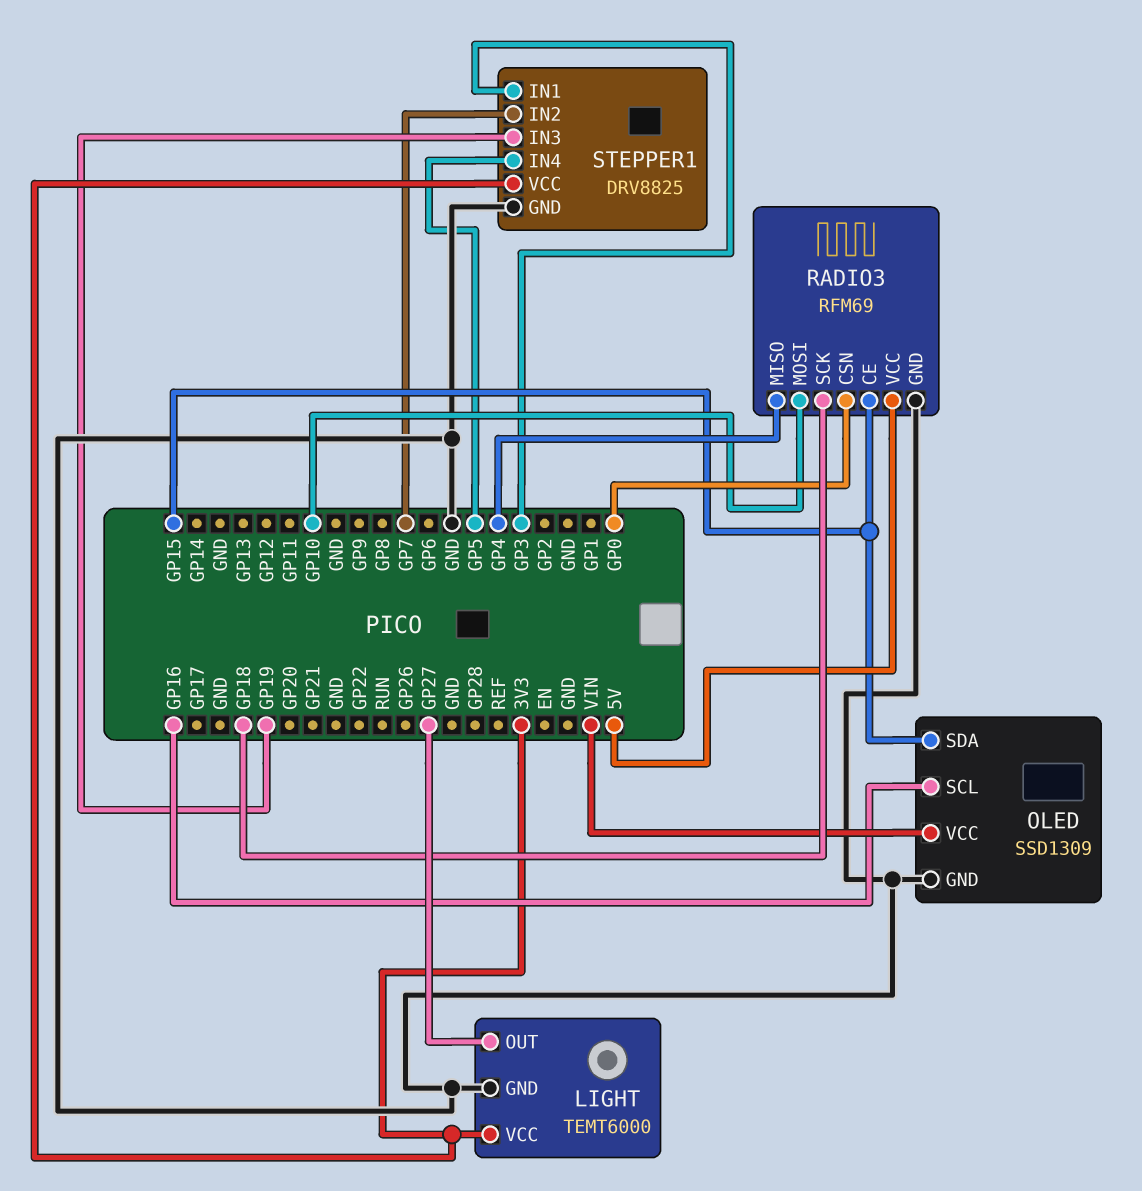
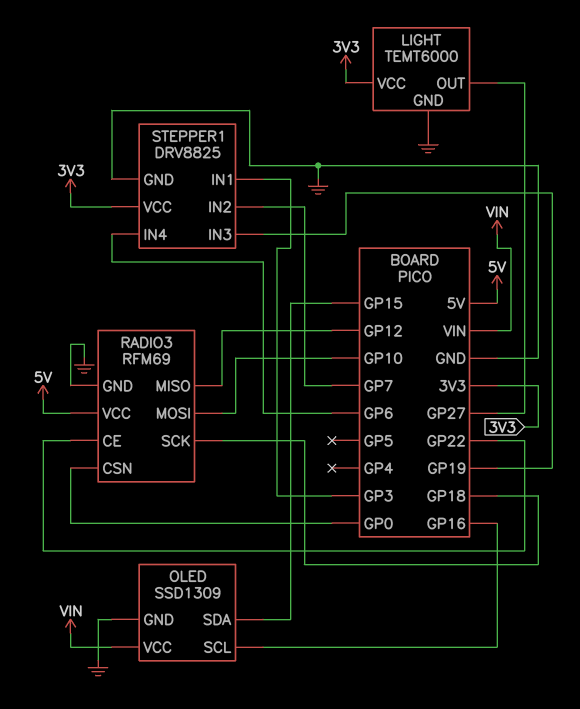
RADIO3 pin CE: GP15 -> GP22
RADIO3 pin MISO: GP4 -> GP12
STEPPER1 pin IN4: GP5 -> GP6

